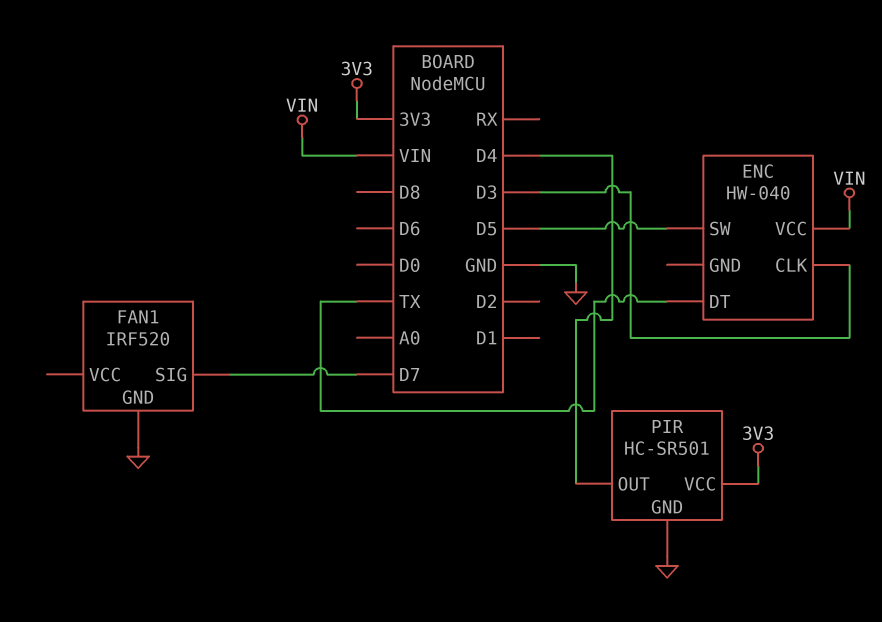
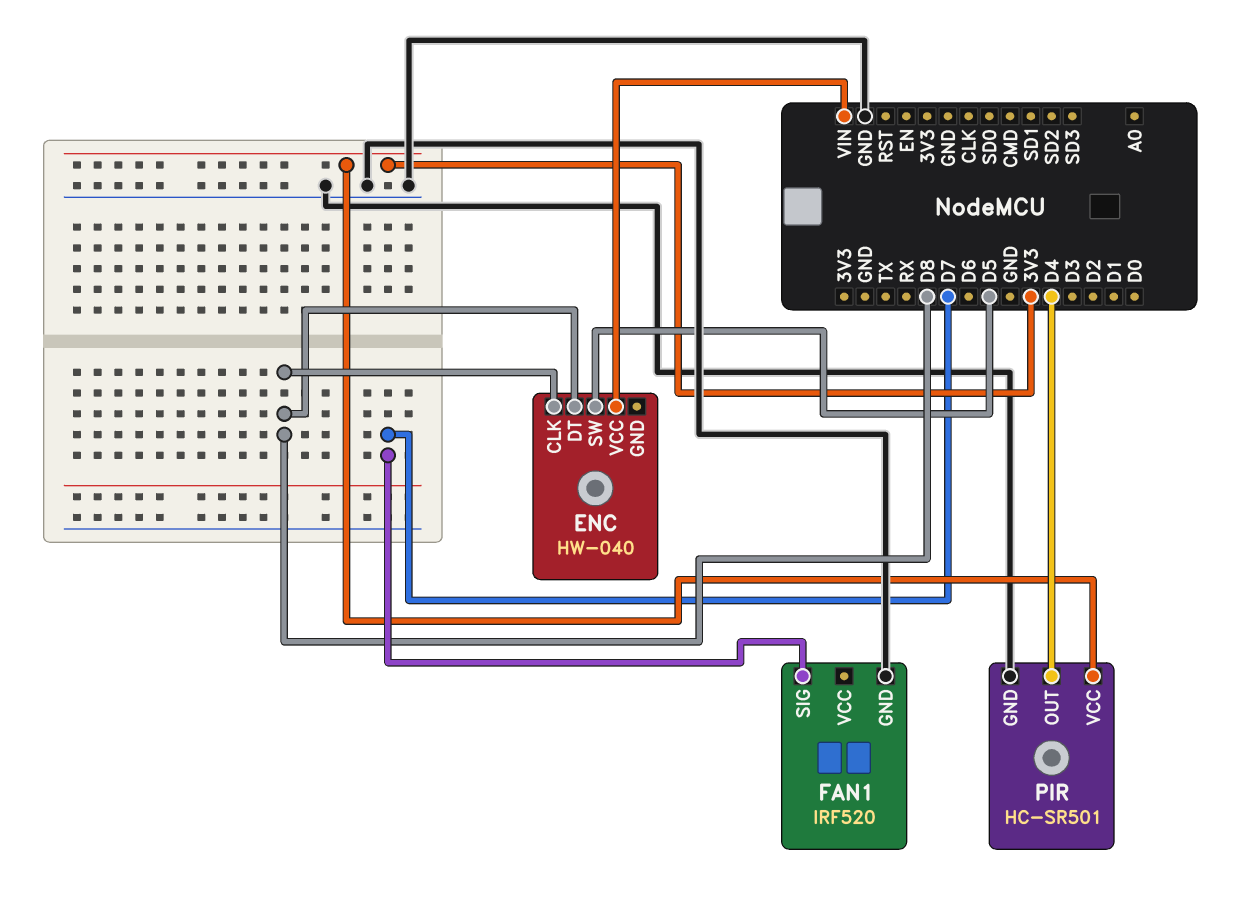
ENC pin CLK: D3 -> D8
ENC pin DT: TX -> D8

